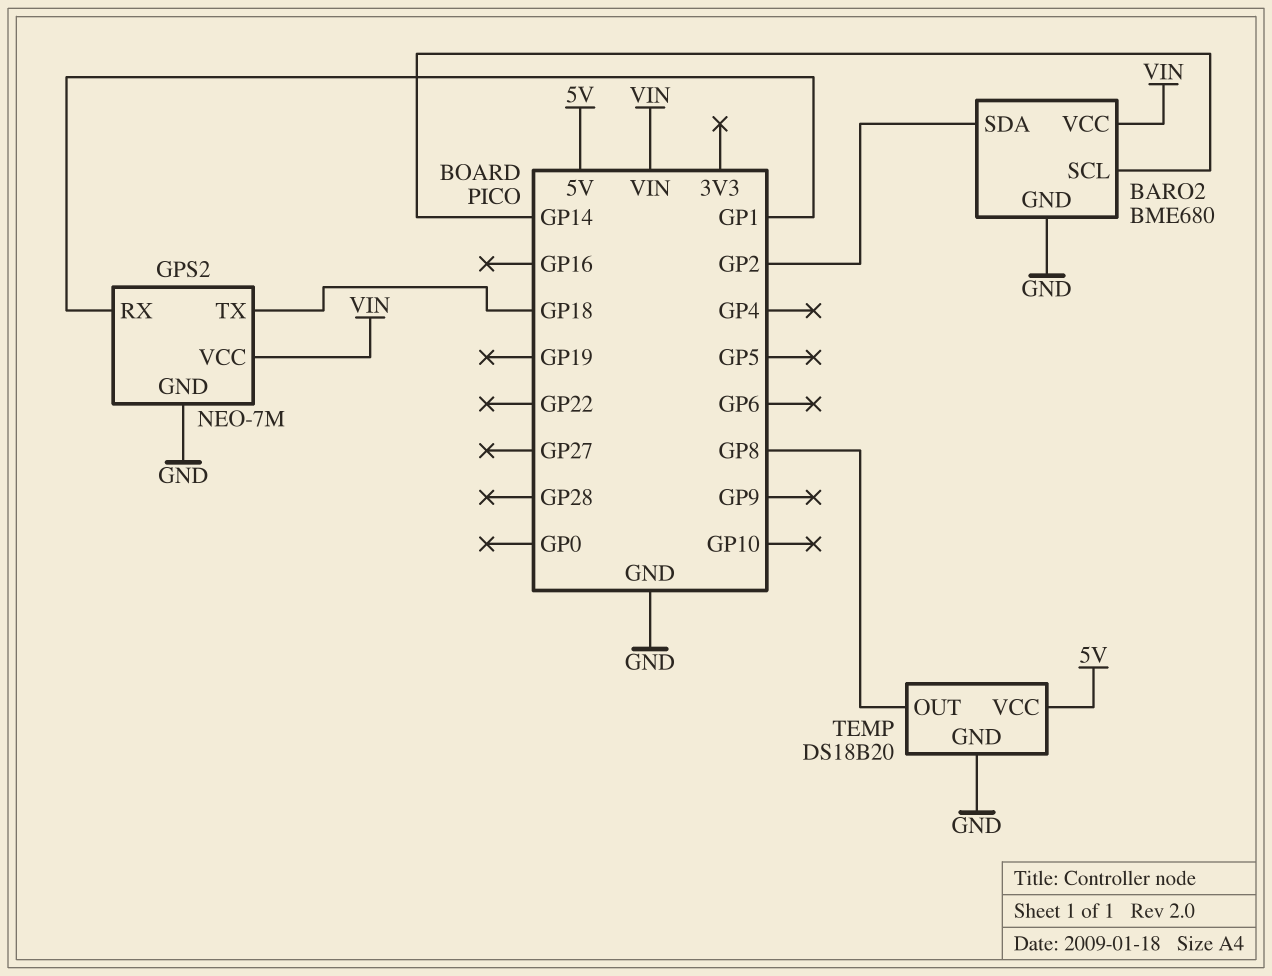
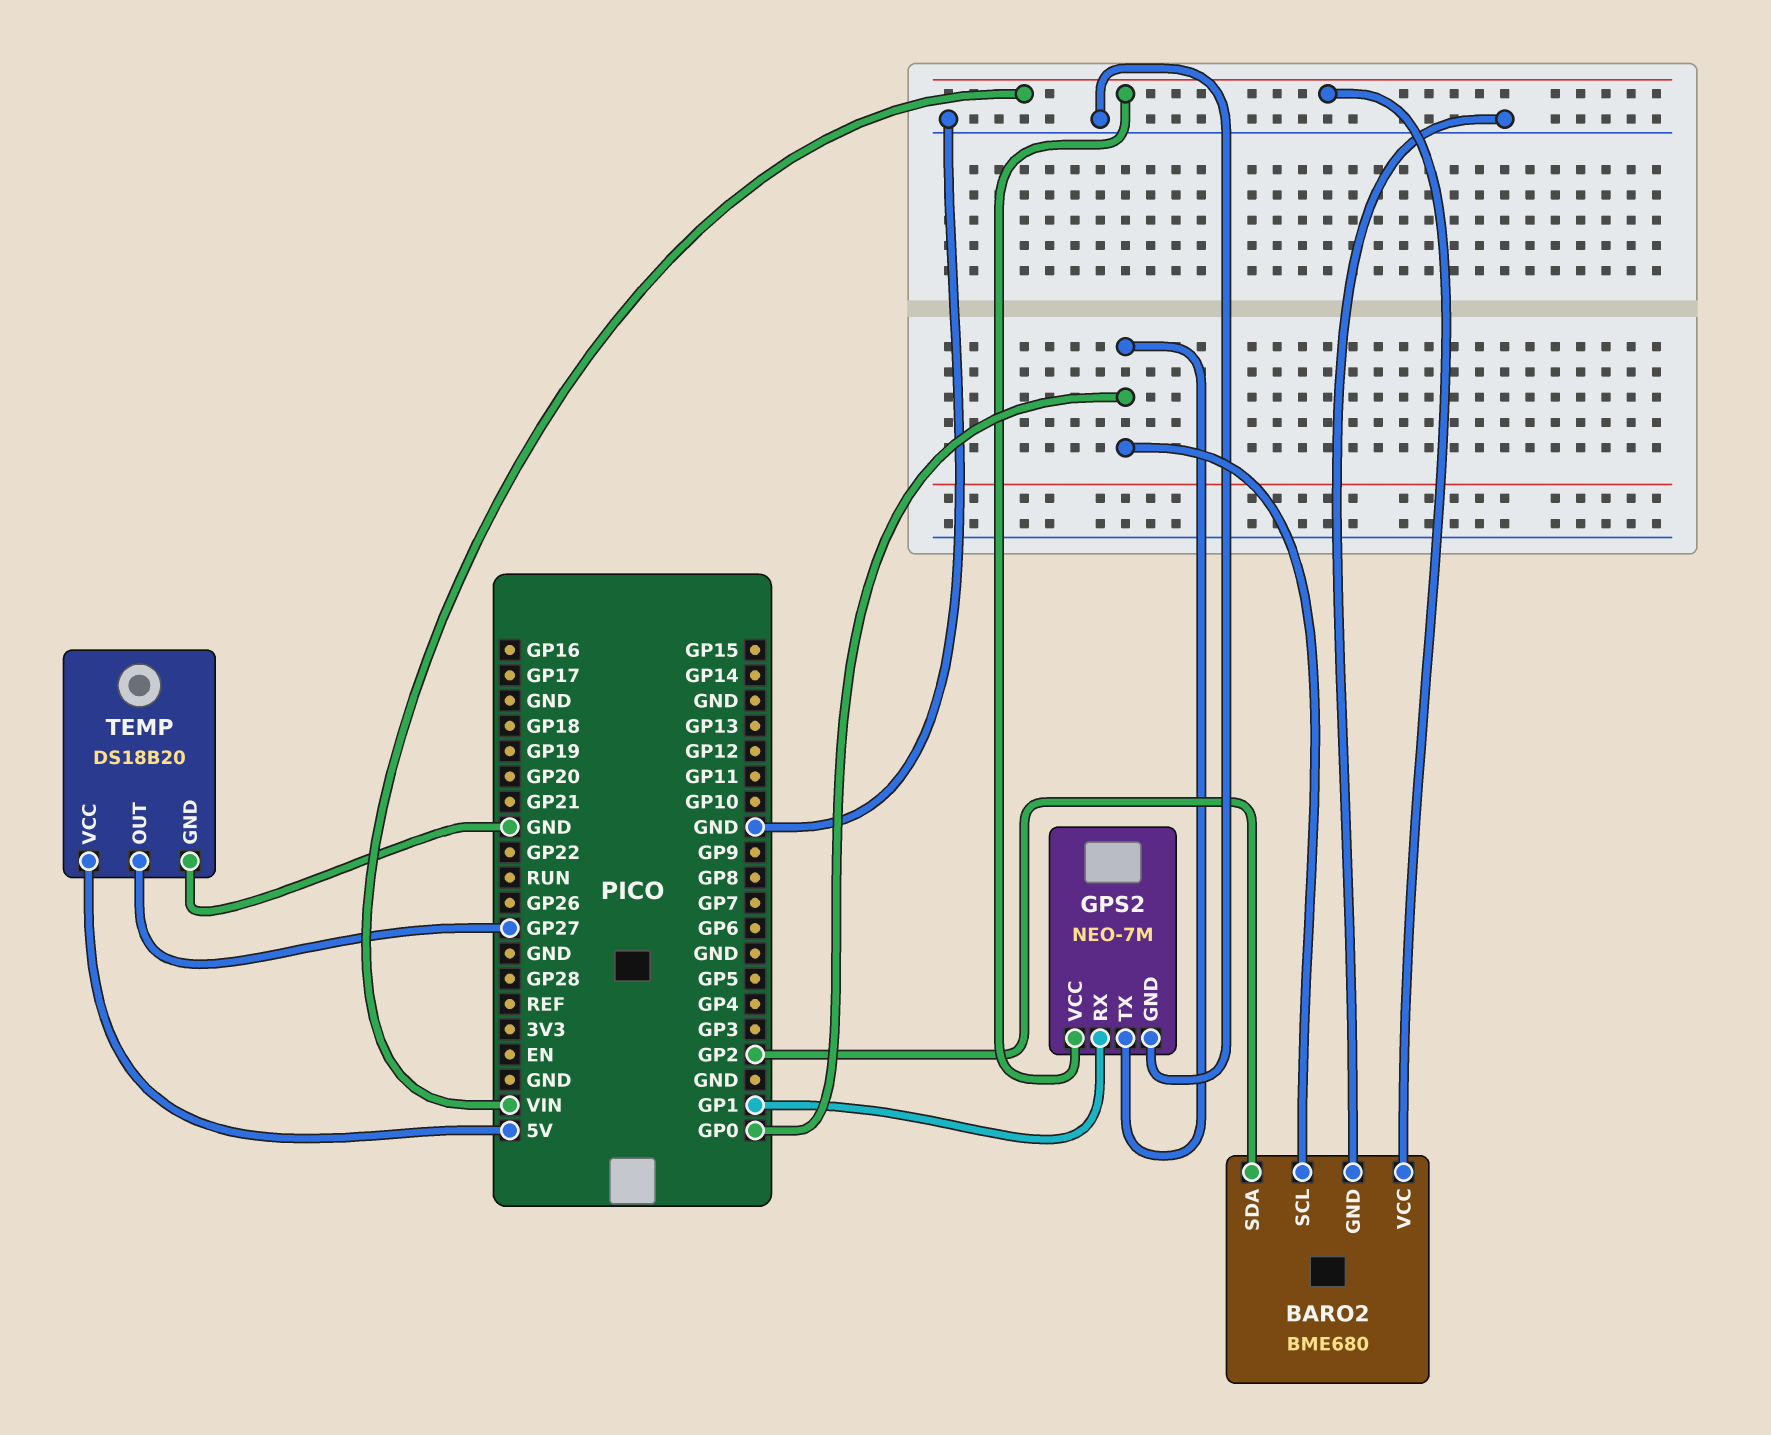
BARO2 pin SCL: GP14 -> GP0
GPS2 pin TX: GP18 -> GP0
TEMP pin OUT: GP8 -> GP27

